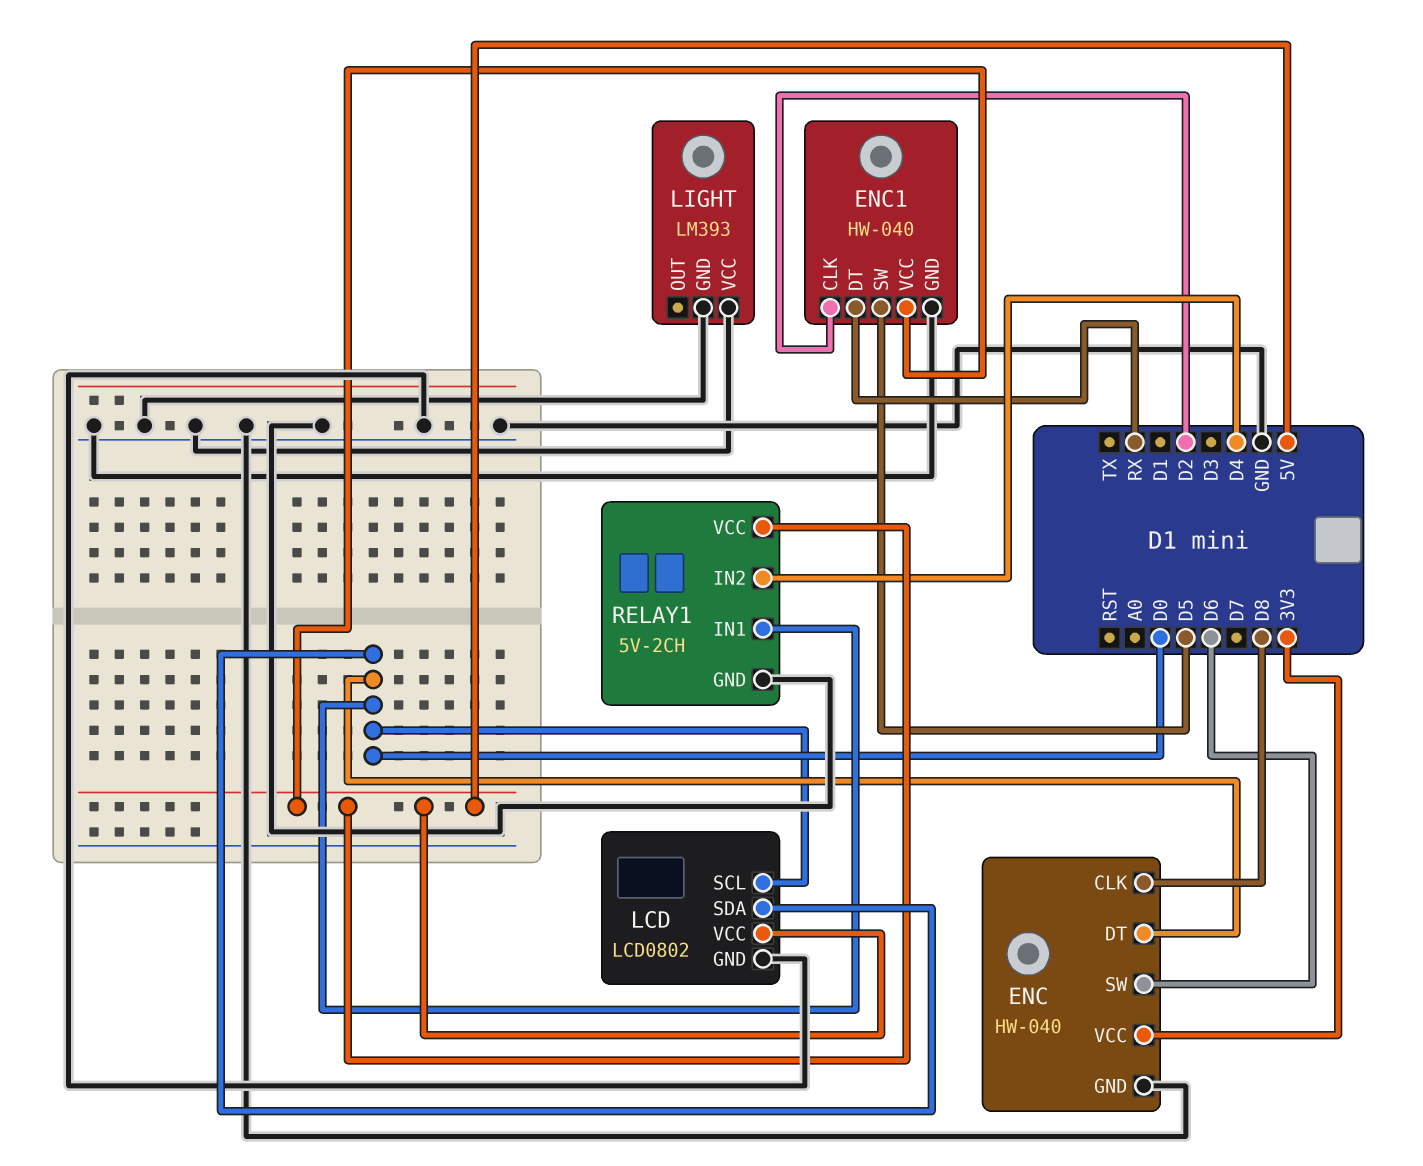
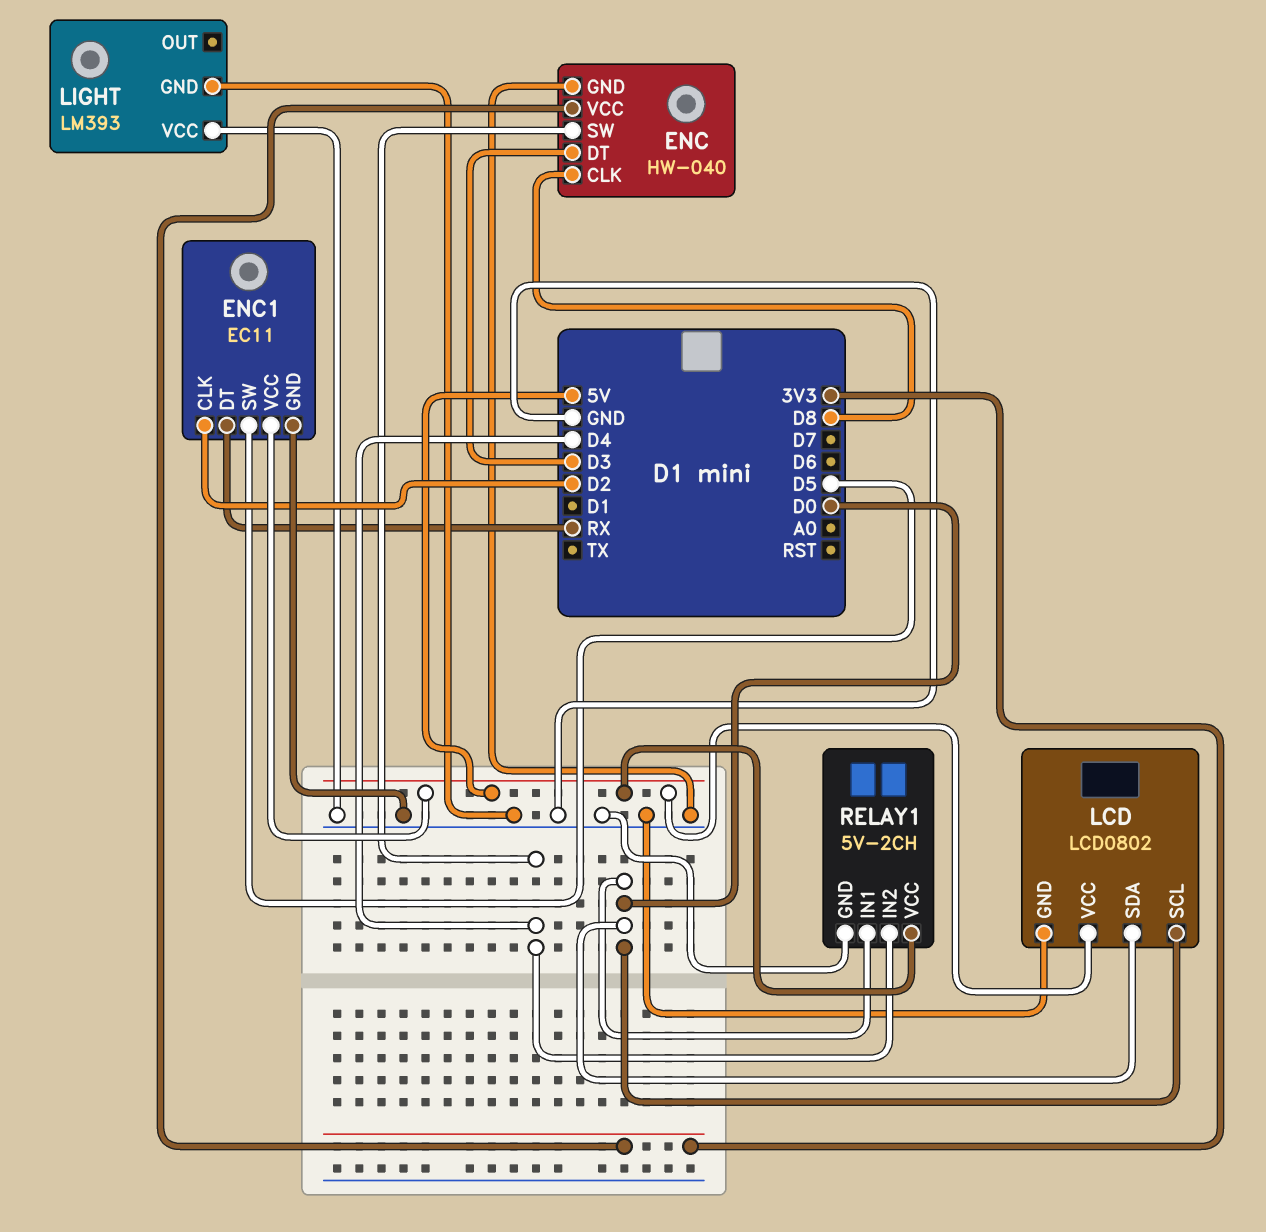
ENC pin DT: D0 -> D3
ENC pin SW: D6 -> D4
ENC1: HW-040 -> EC11

